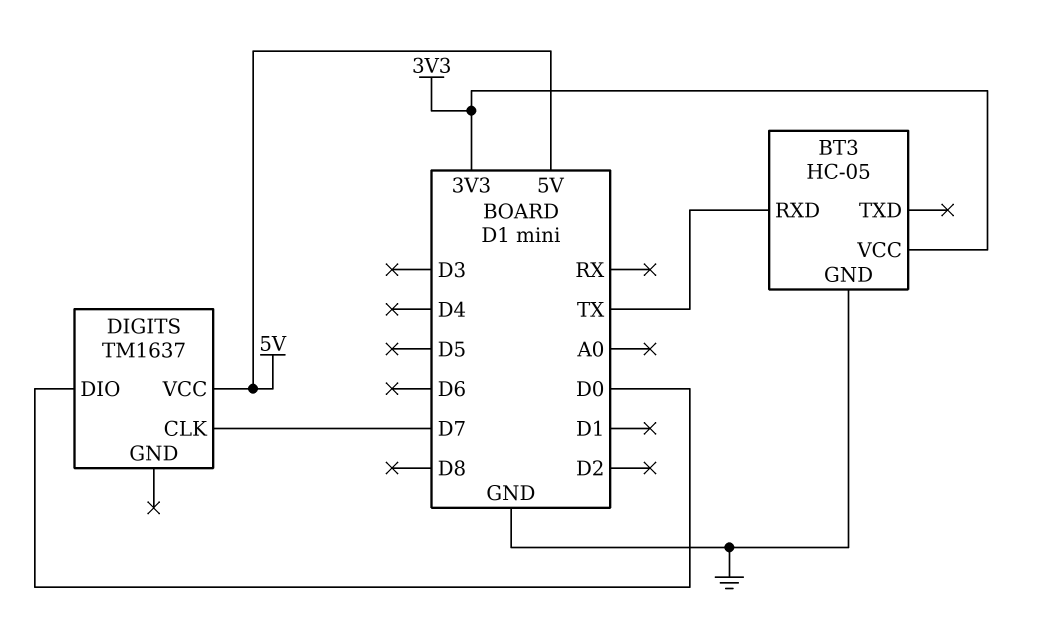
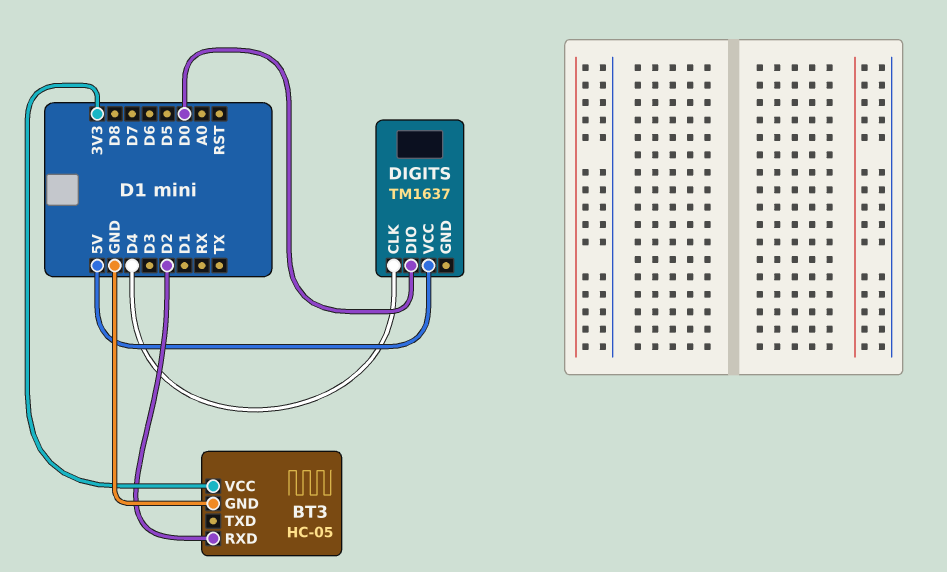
BT3 pin RXD: TX -> D2
DIGITS pin CLK: D7 -> D4

